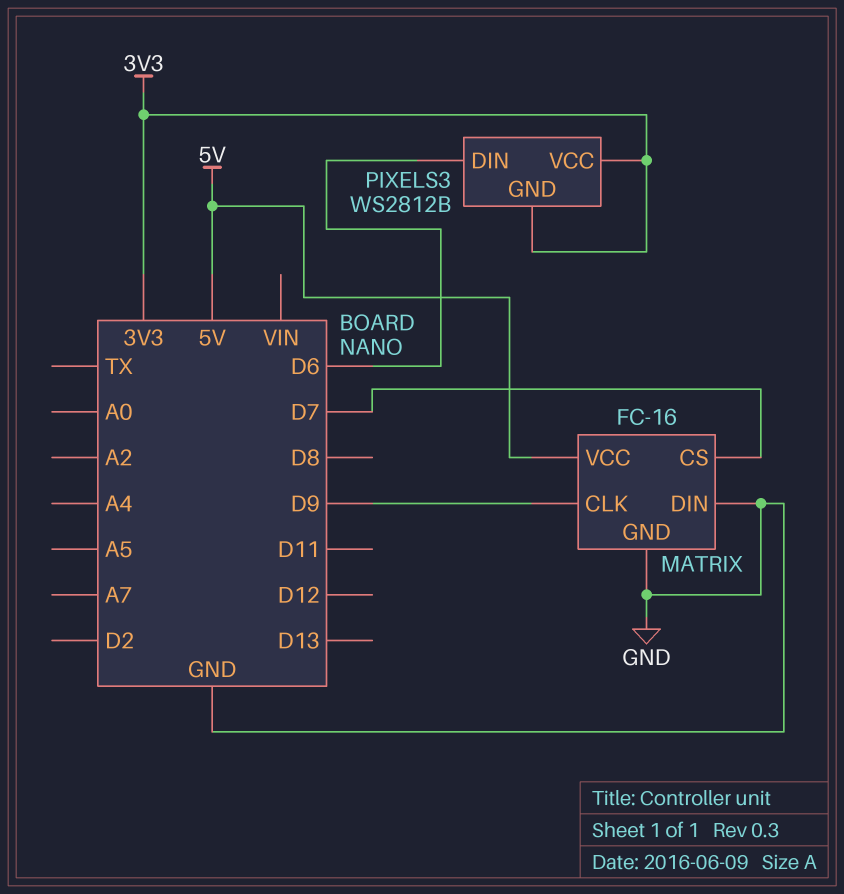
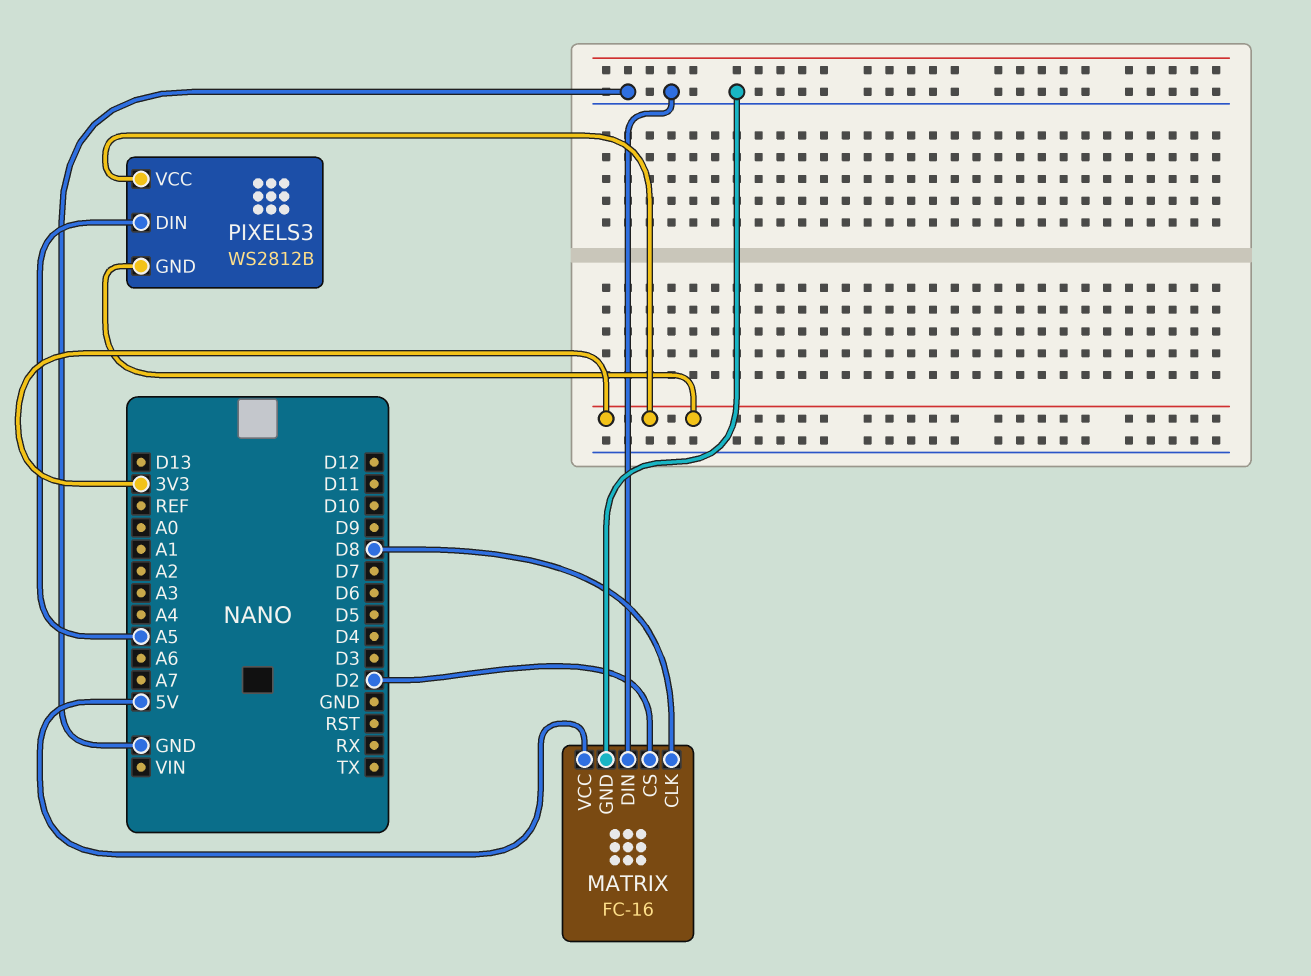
MATRIX pin CLK: D9 -> D8
MATRIX pin CS: D7 -> D2
PIXELS3 pin DIN: D6 -> A5

